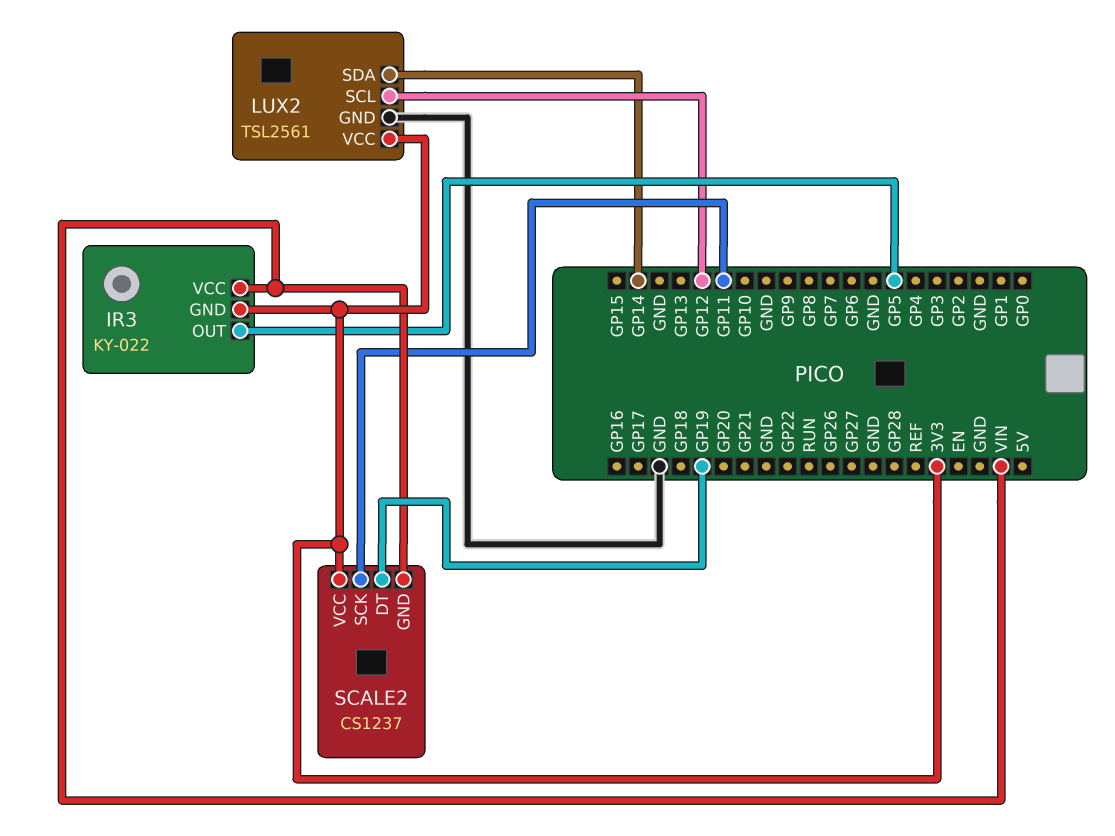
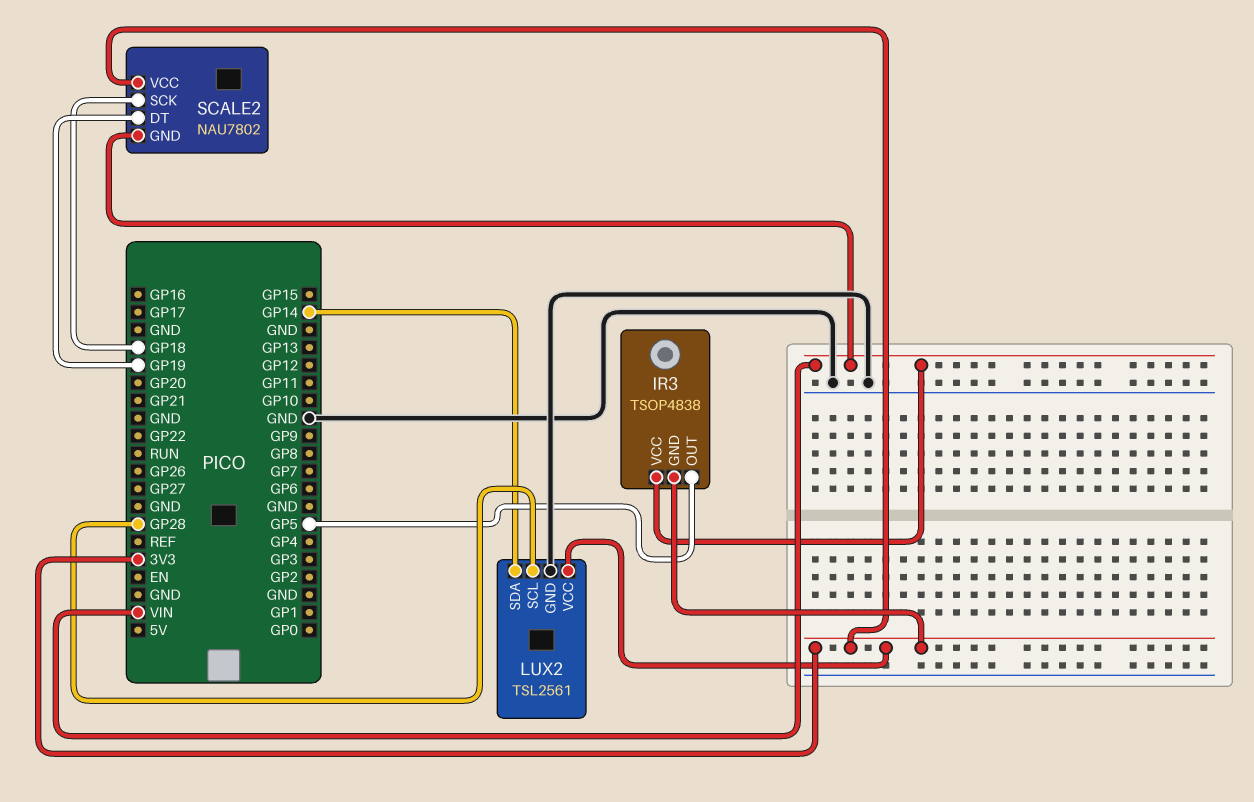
IR3: KY-022 -> TSOP4838
LUX2 pin SCL: GP12 -> GP28
SCALE2: CS1237 -> NAU7802
SCALE2 pin SCK: GP11 -> GP18

